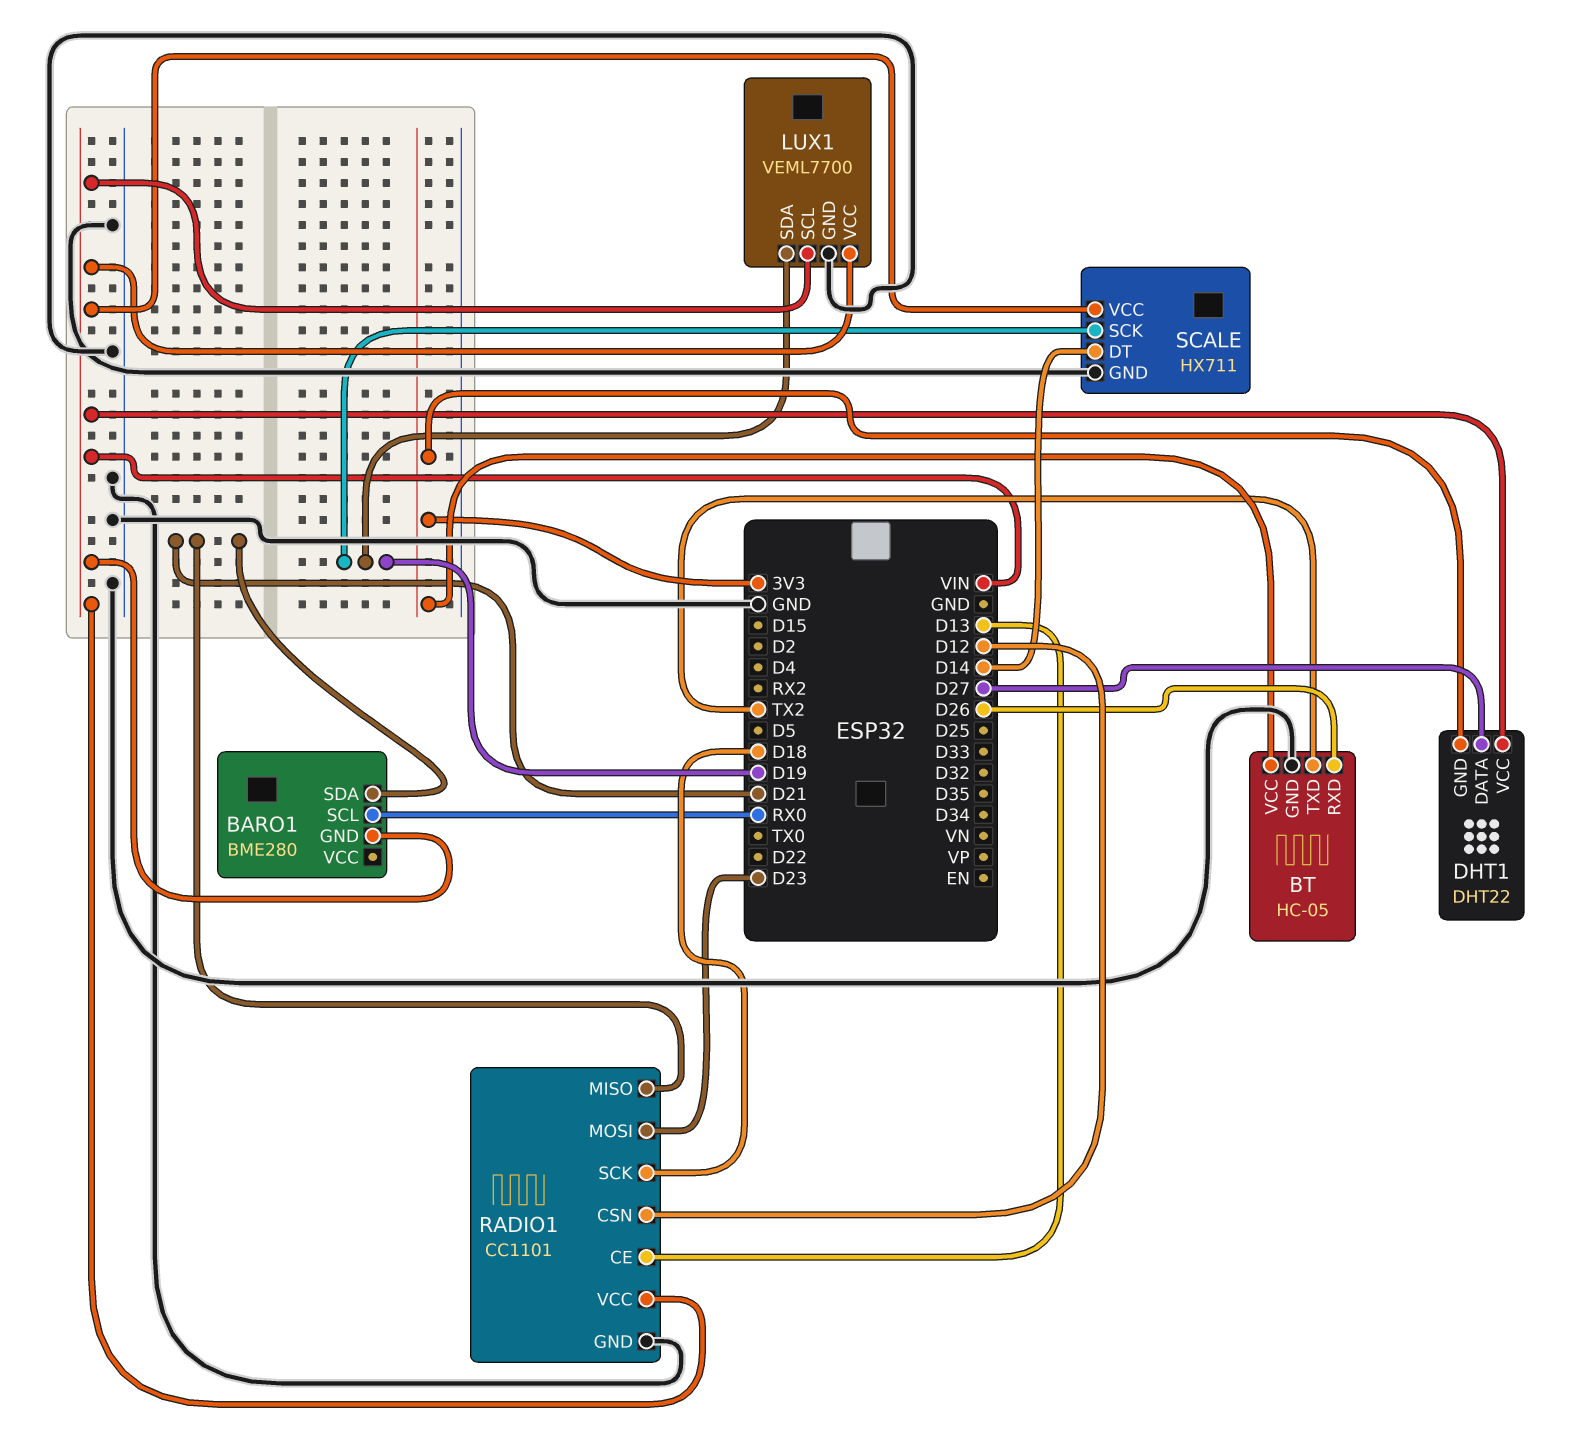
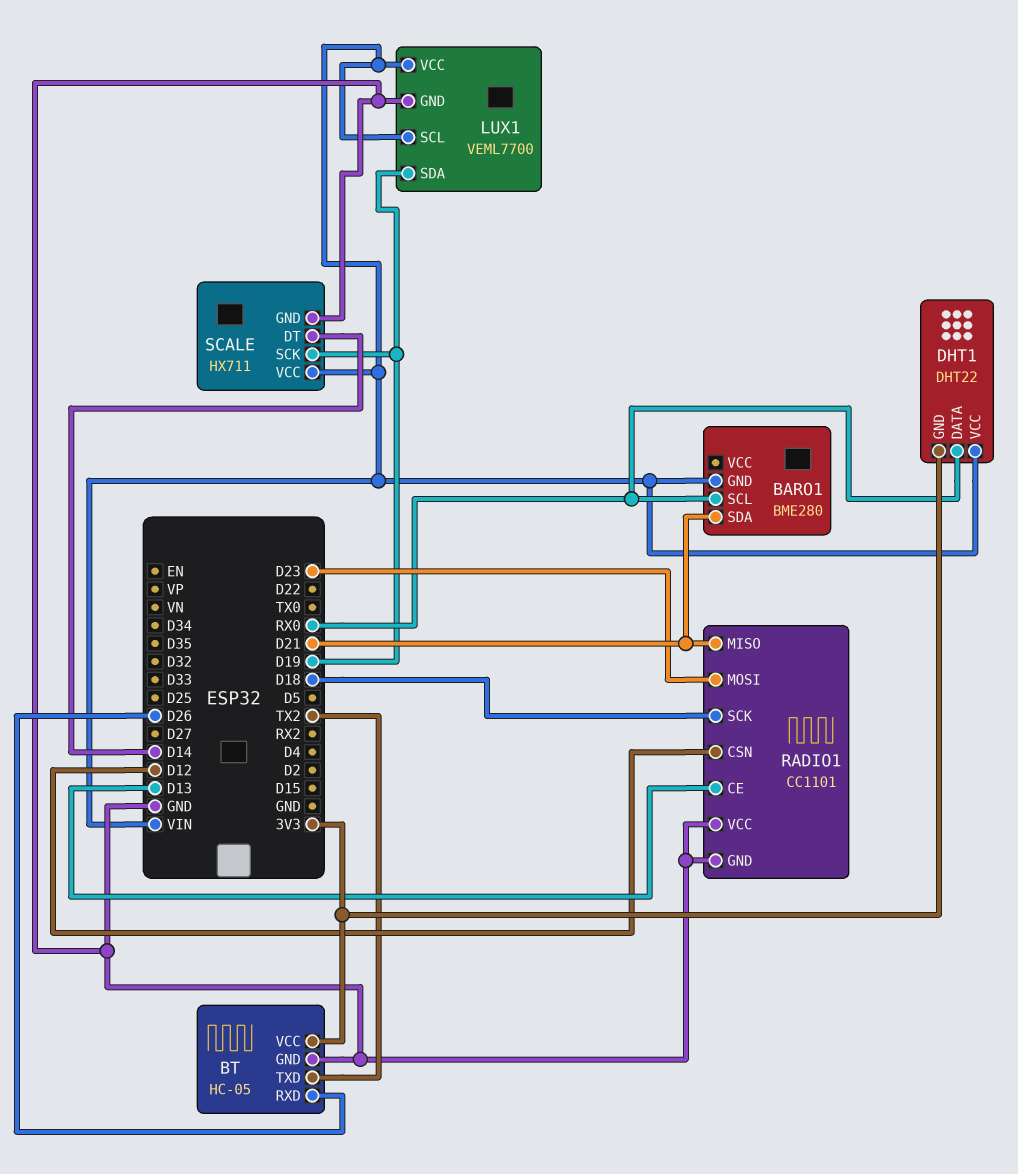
DHT1 pin DATA: D27 -> RX0
RADIO1 pin VCC: VIN -> GND

